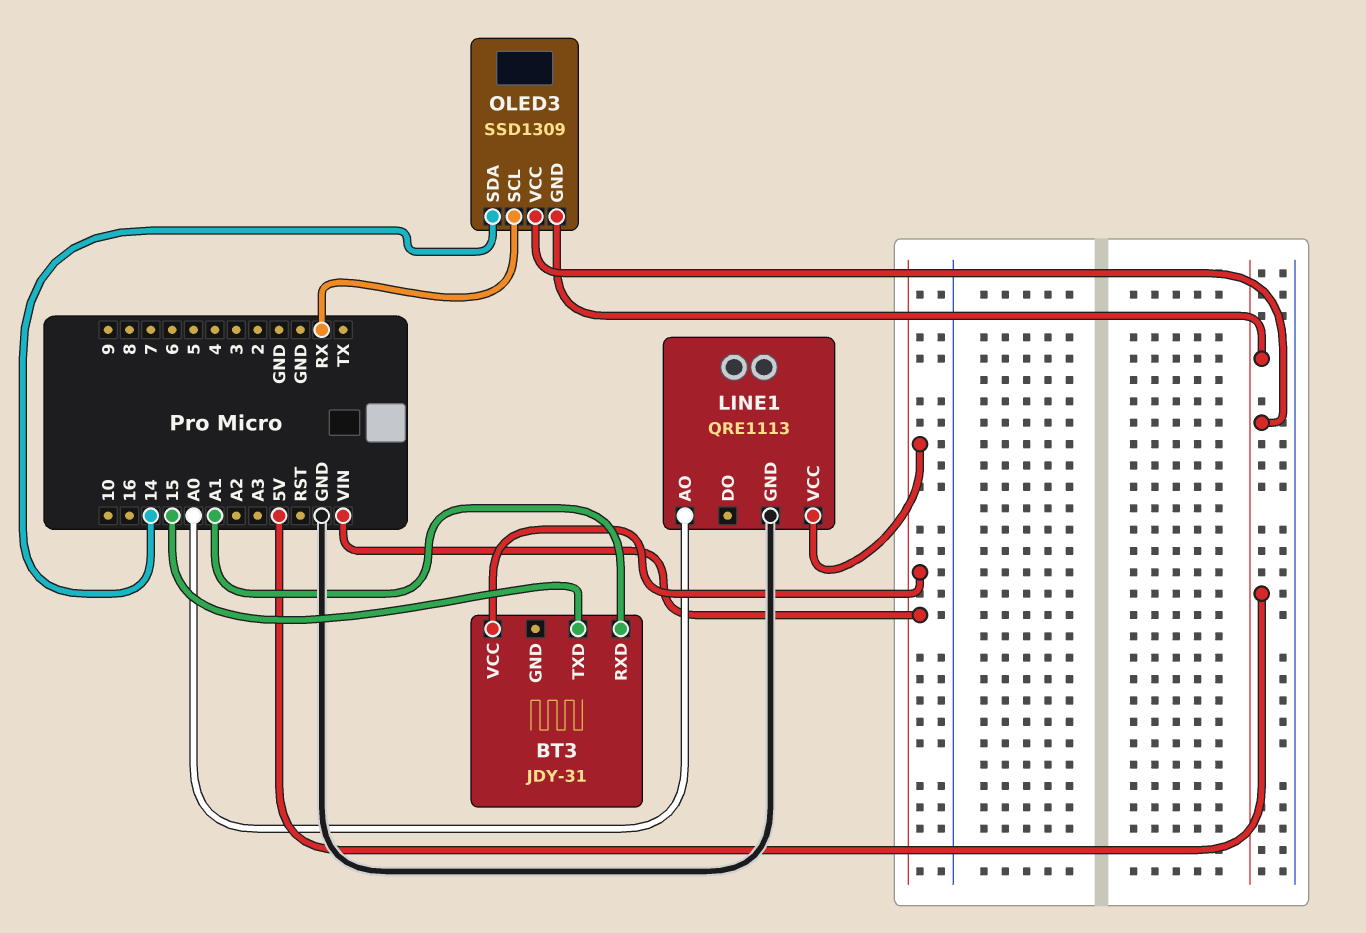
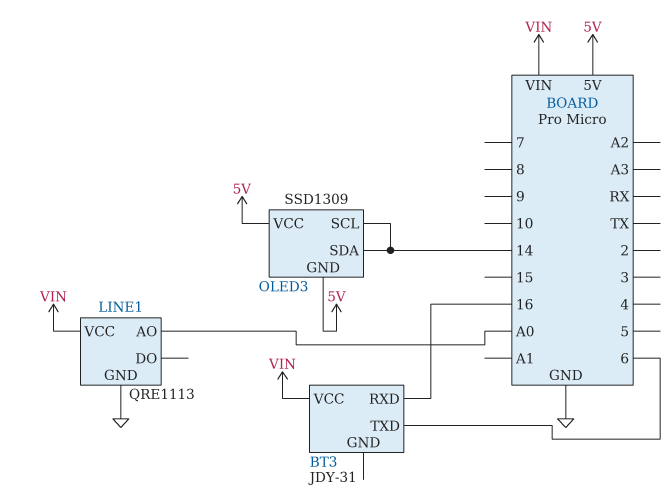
BT3 pin RXD: A1 -> 16
BT3 pin TXD: 15 -> 6
OLED3 pin SCL: RX -> 14

